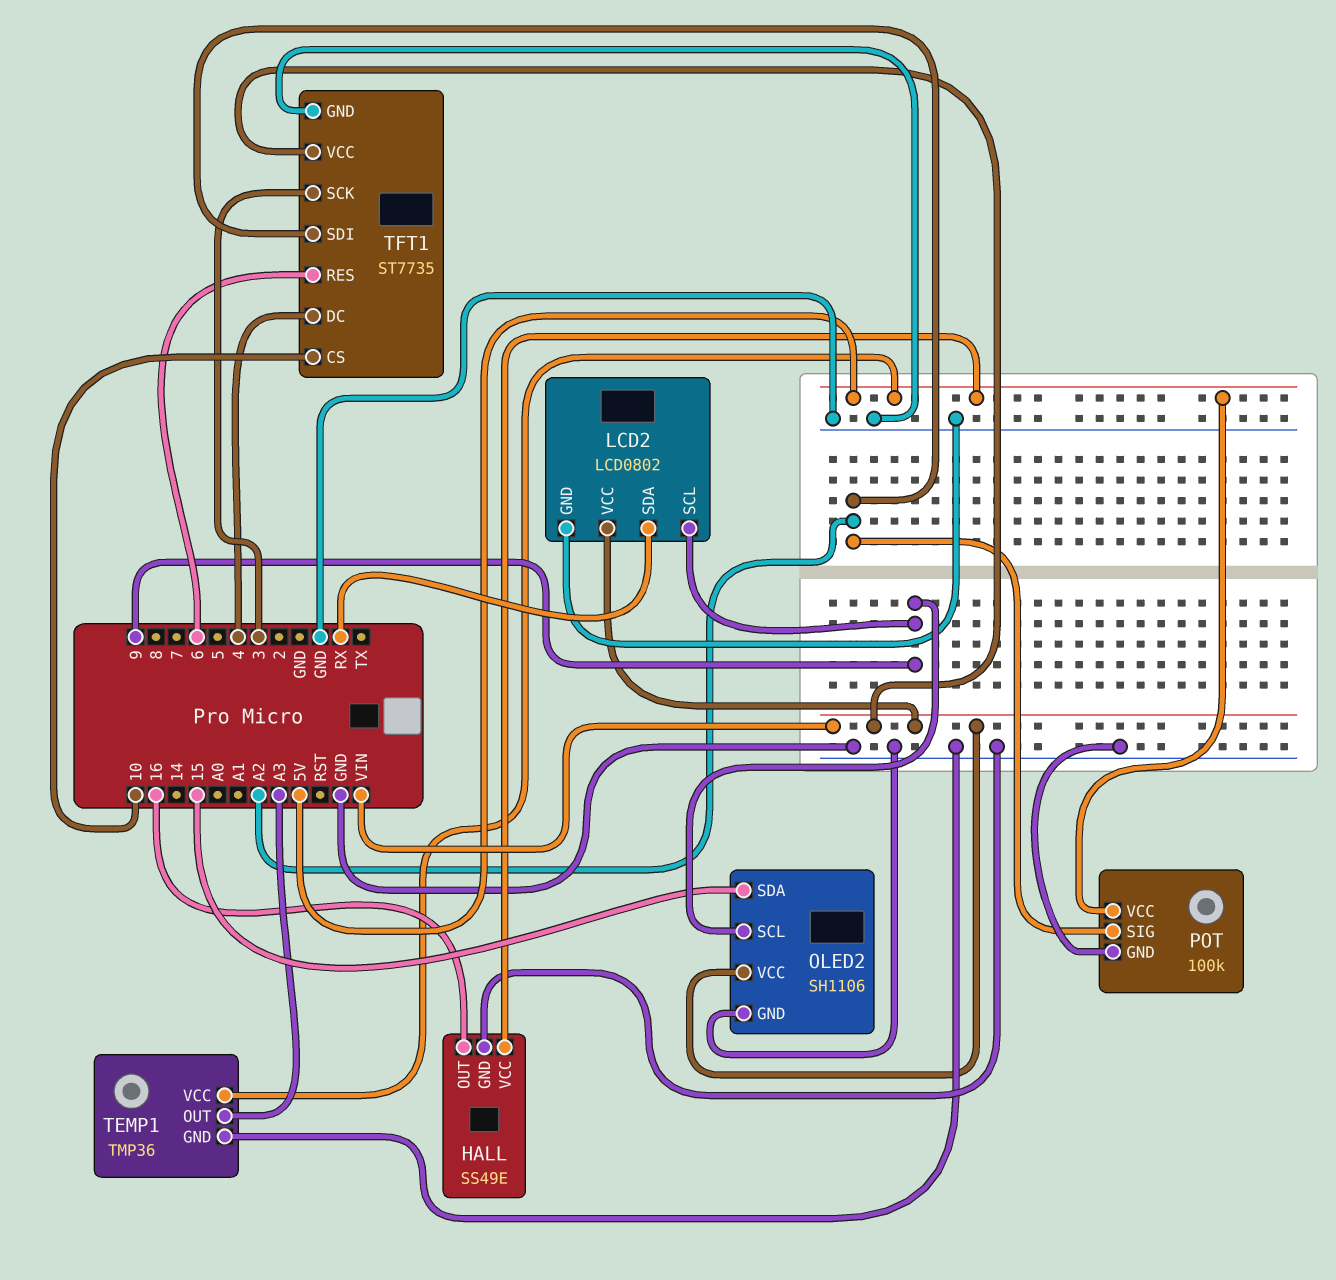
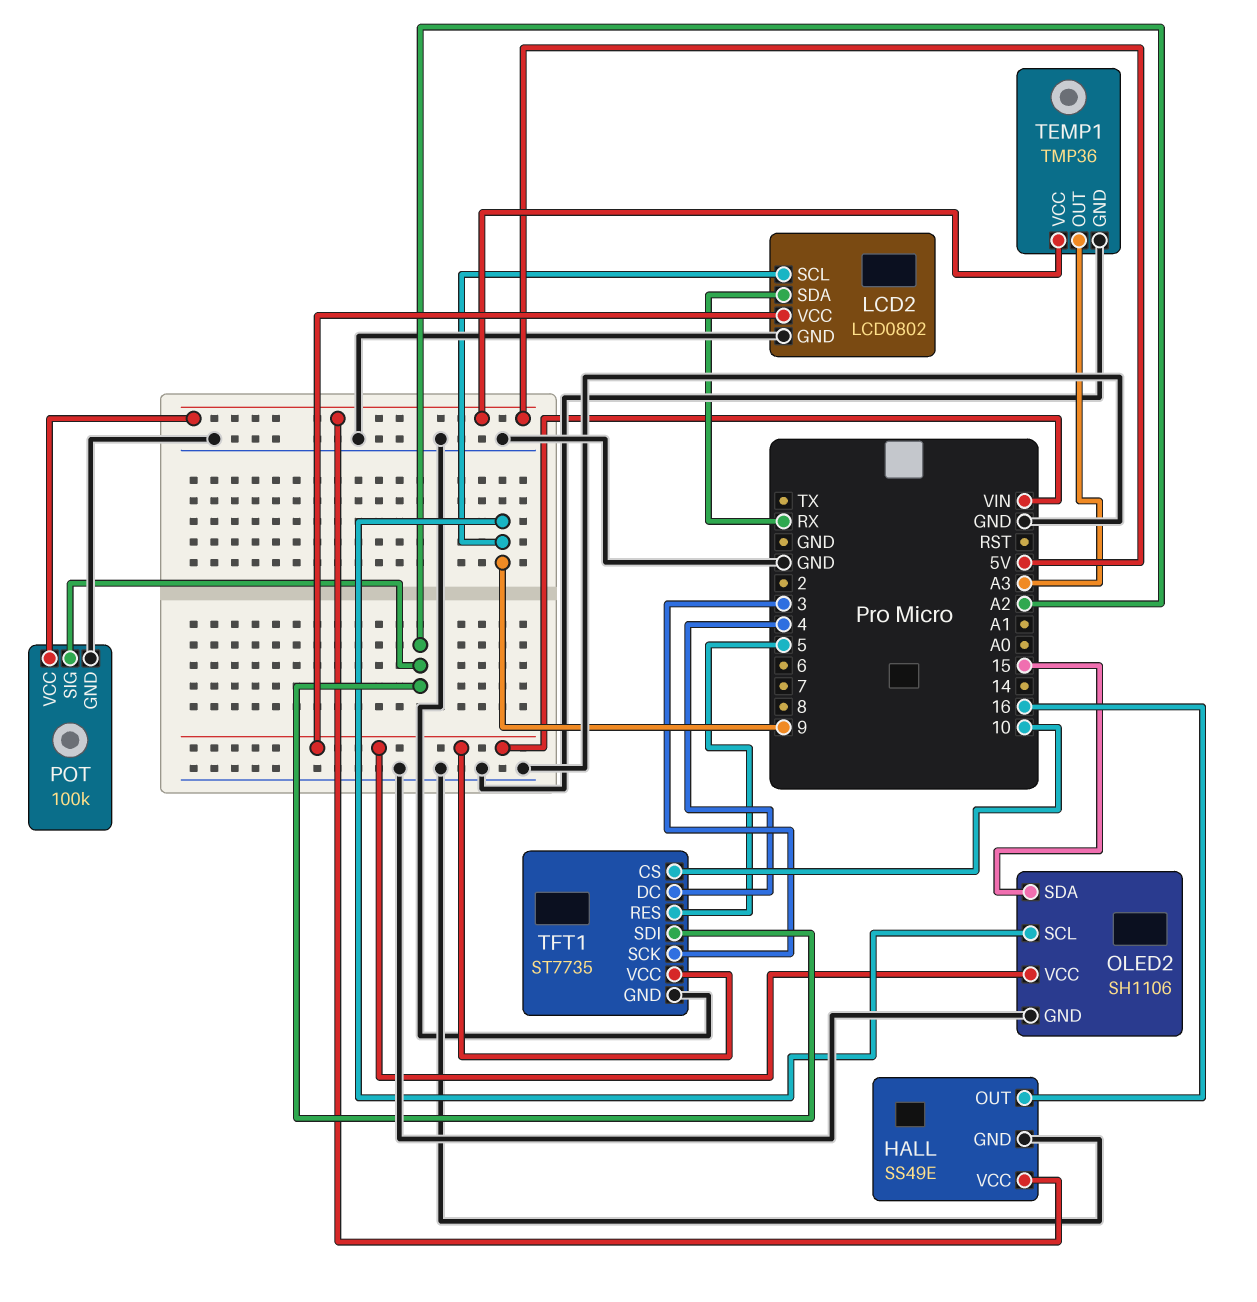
TFT1 pin RES: 6 -> 5

